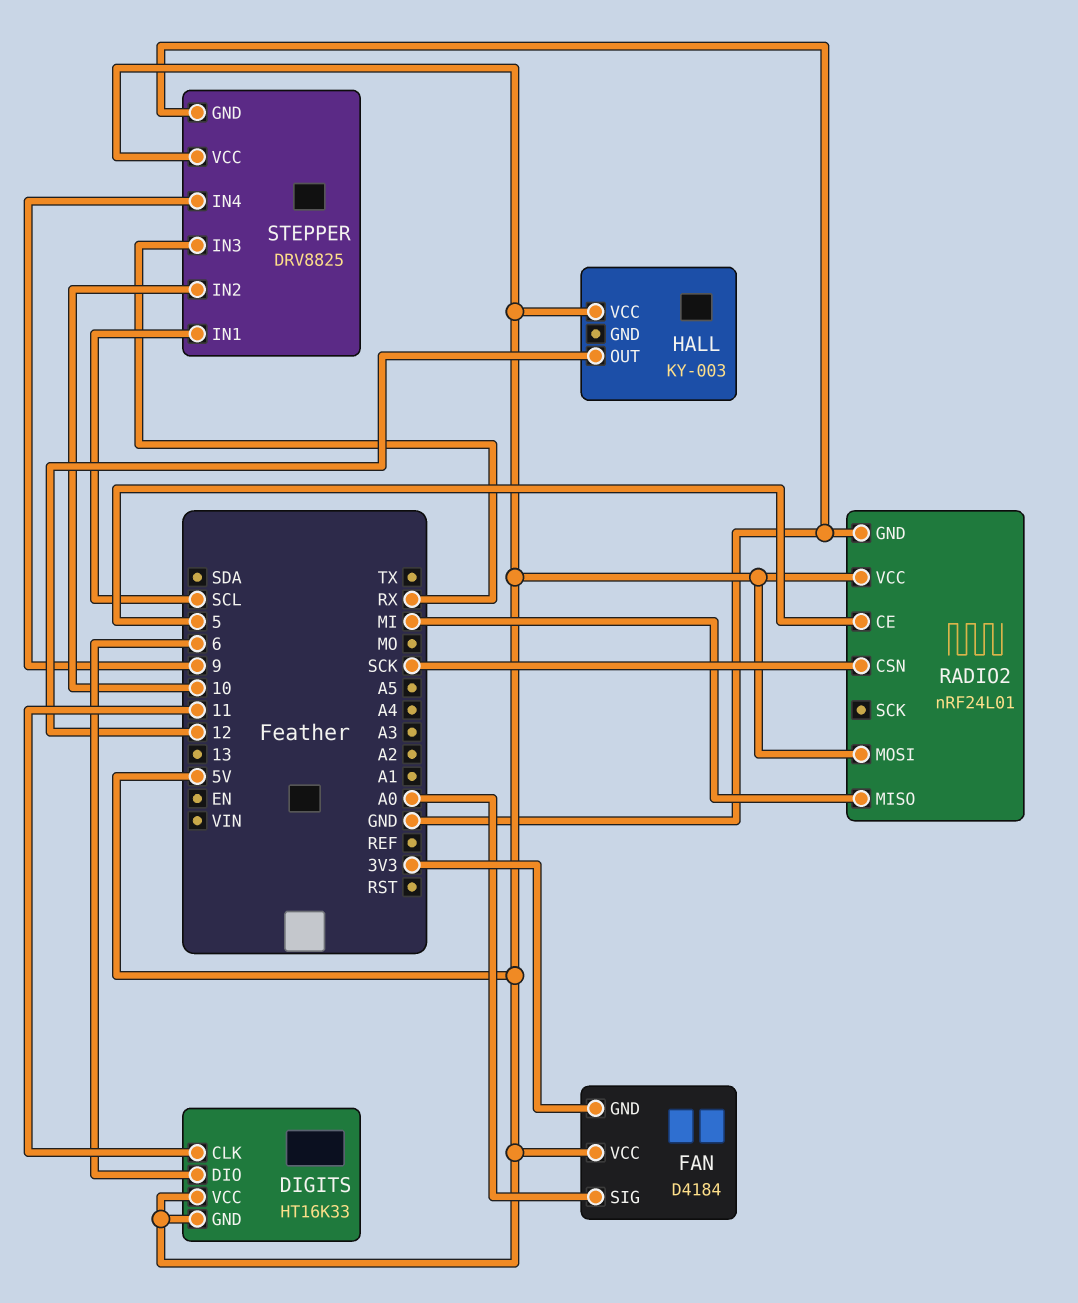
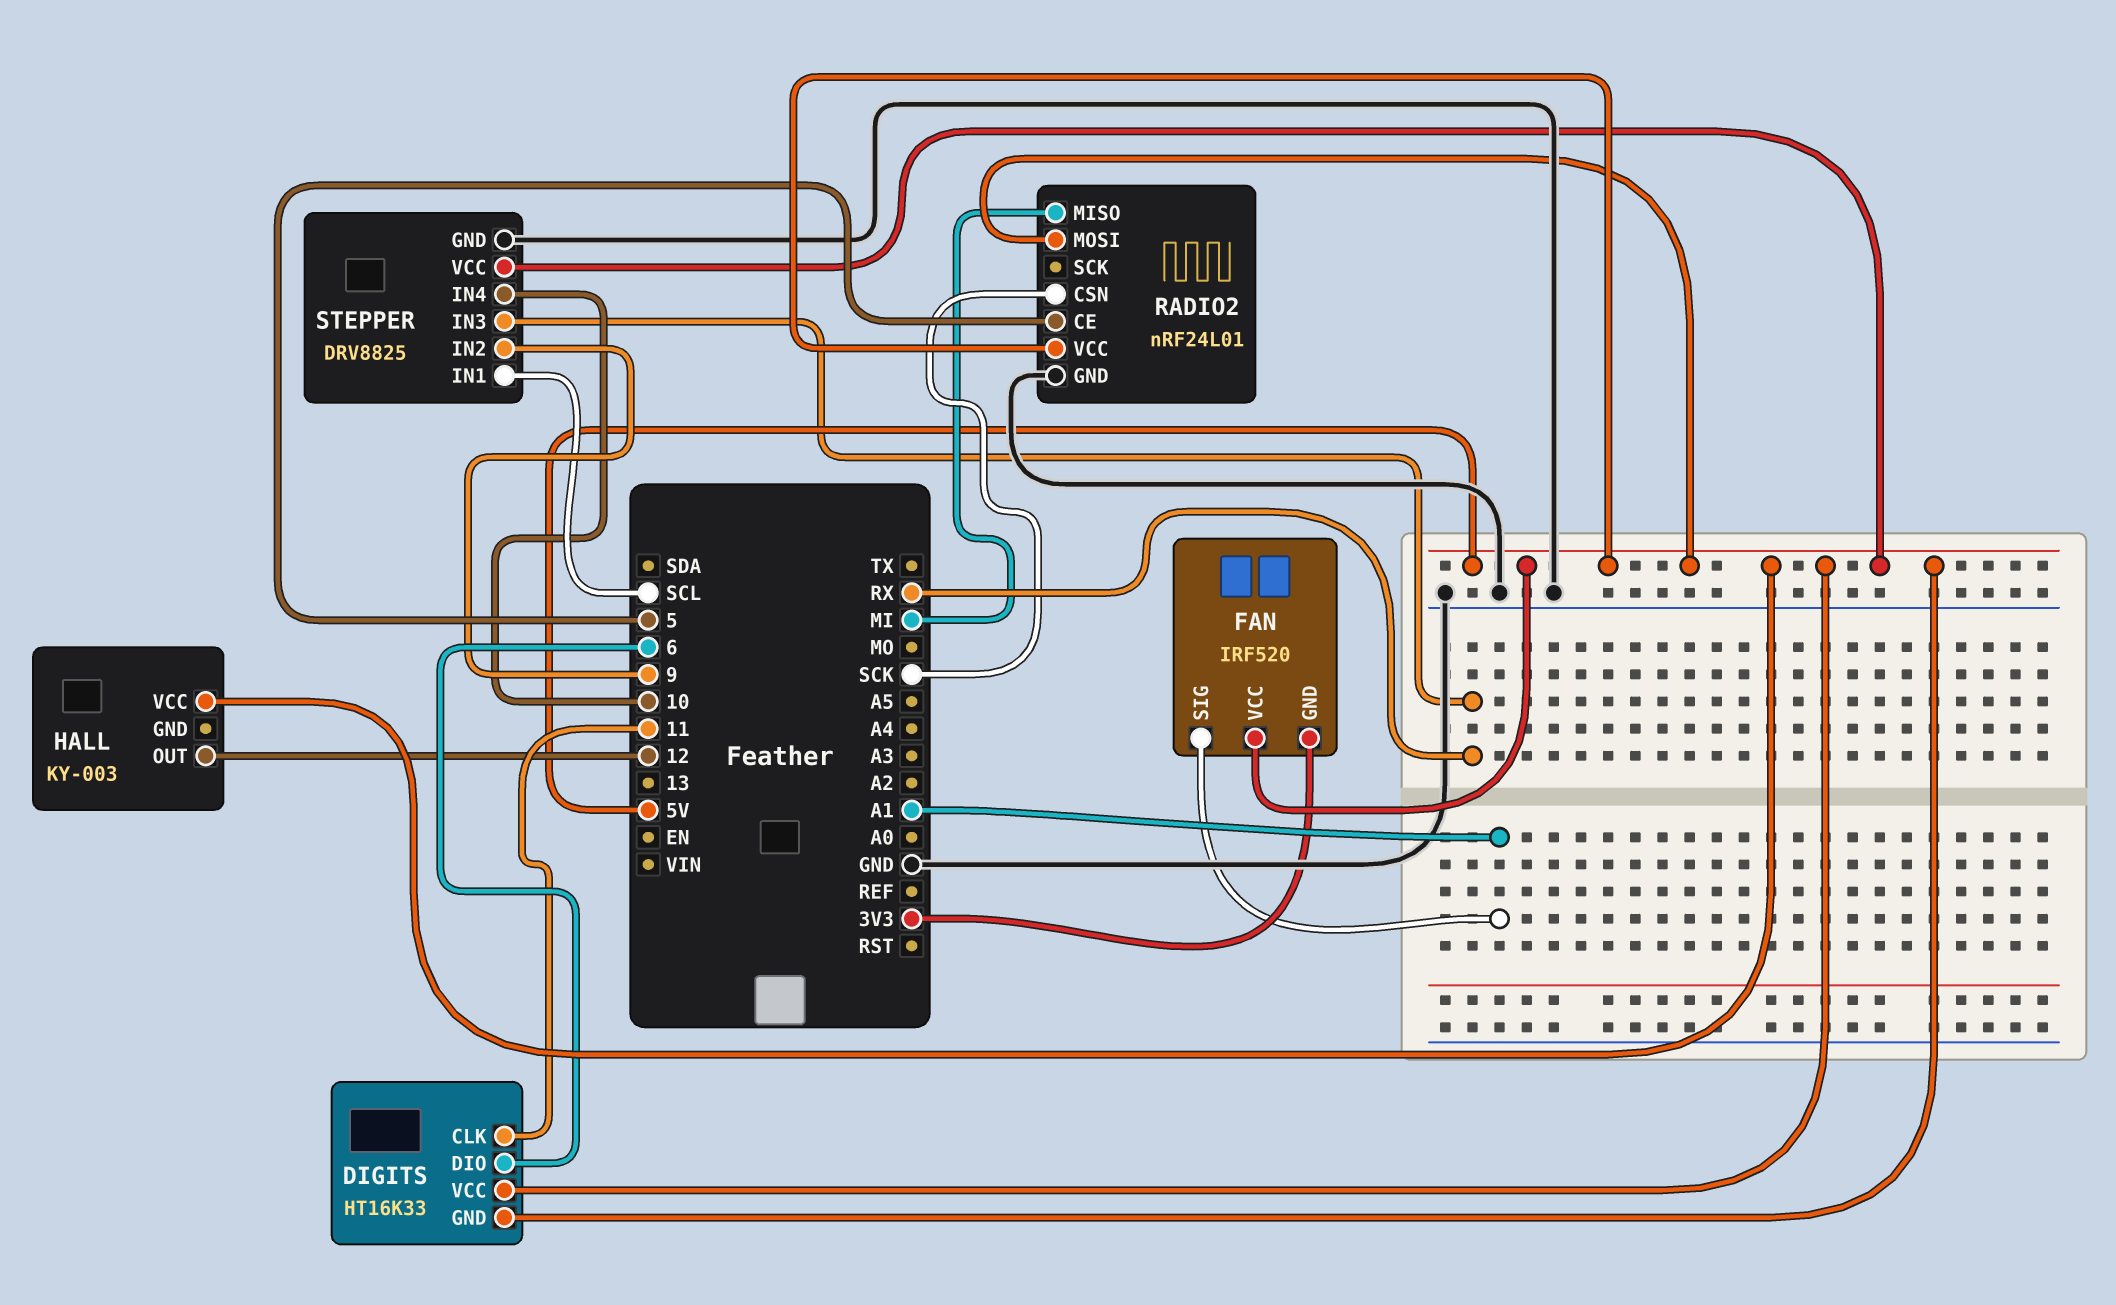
FAN: D4184 -> IRF520
FAN pin SIG: A0 -> A1
STEPPER pin IN2: 10 -> 9
STEPPER pin IN4: 9 -> 10

